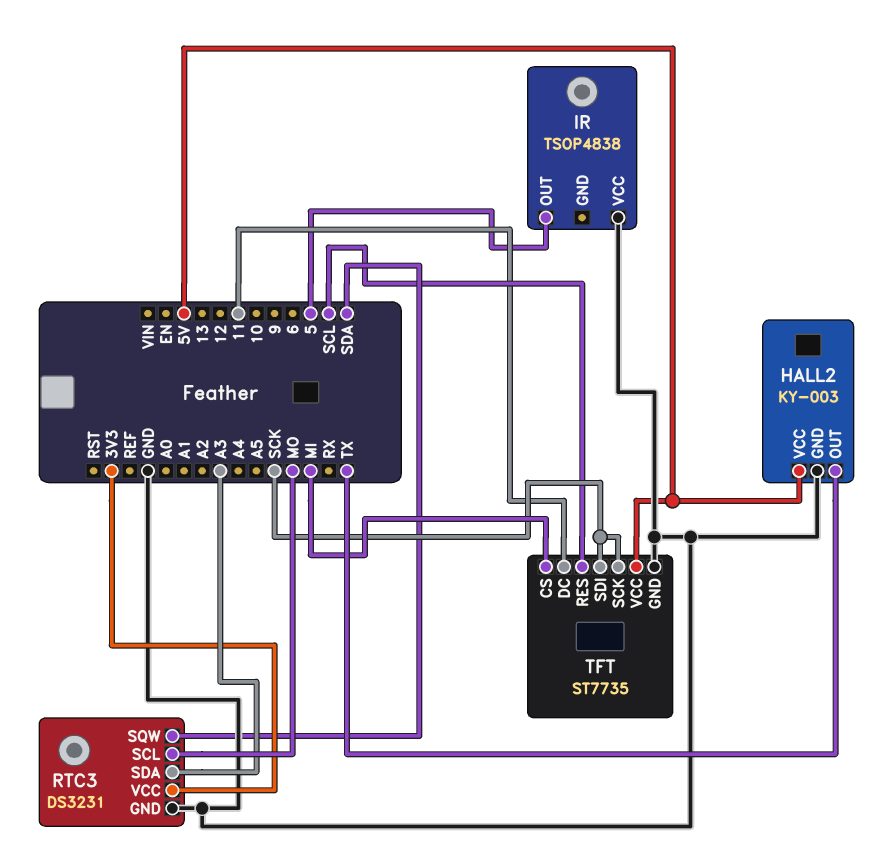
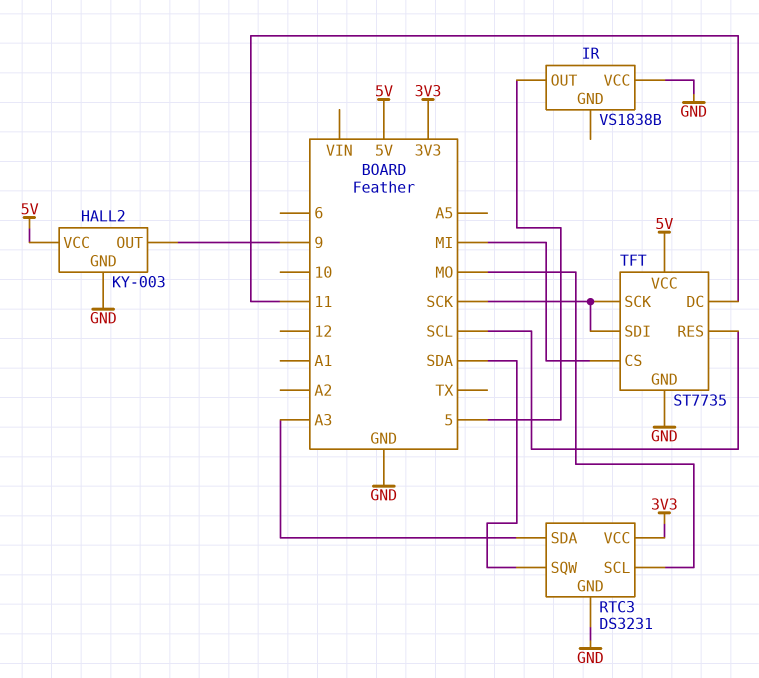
HALL2 pin OUT: TX -> 9
IR: TSOP4838 -> VS1838B

